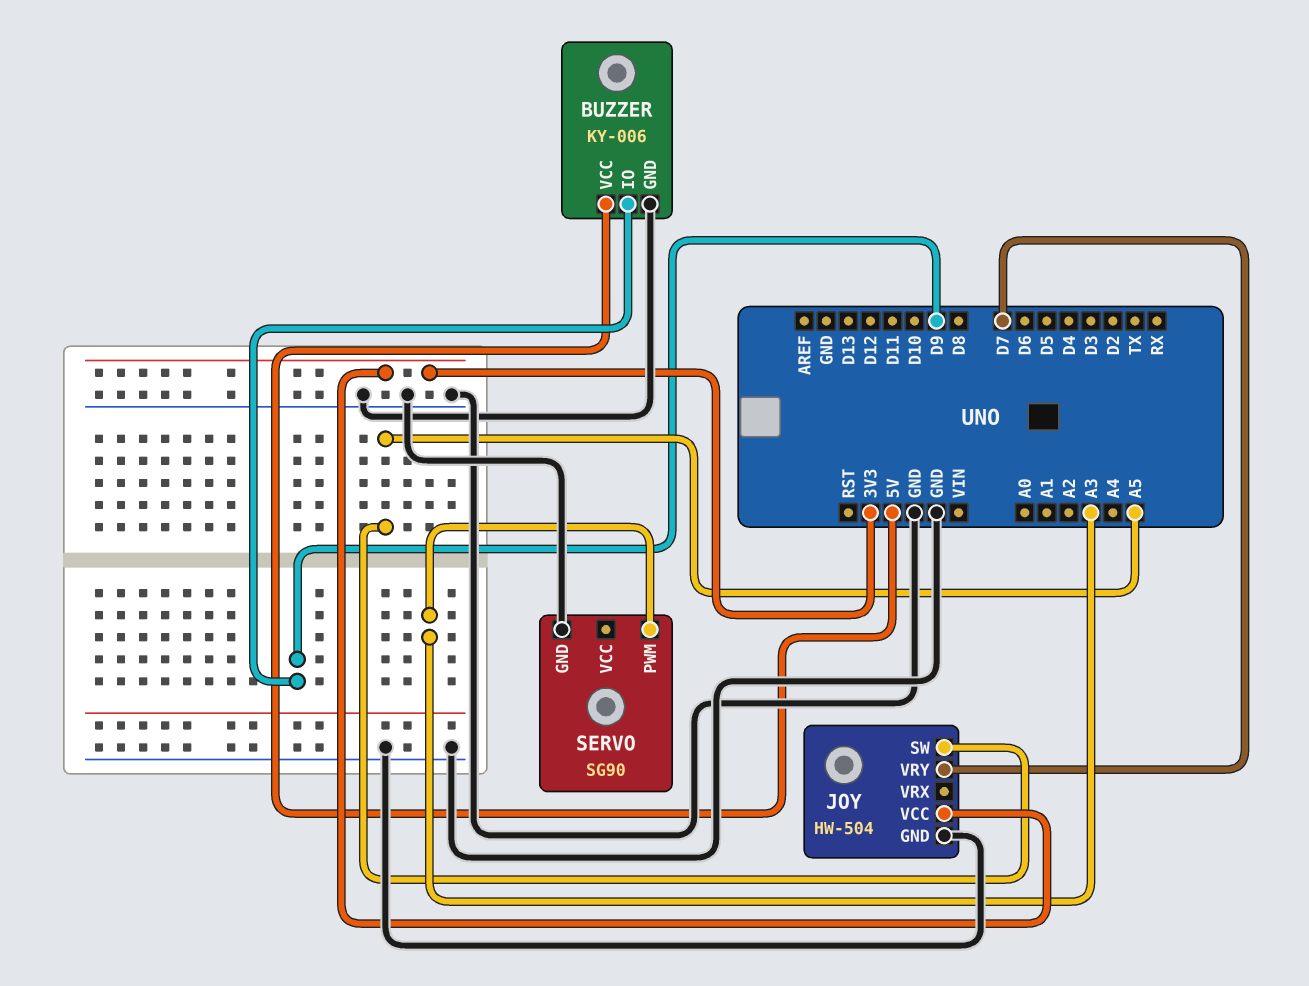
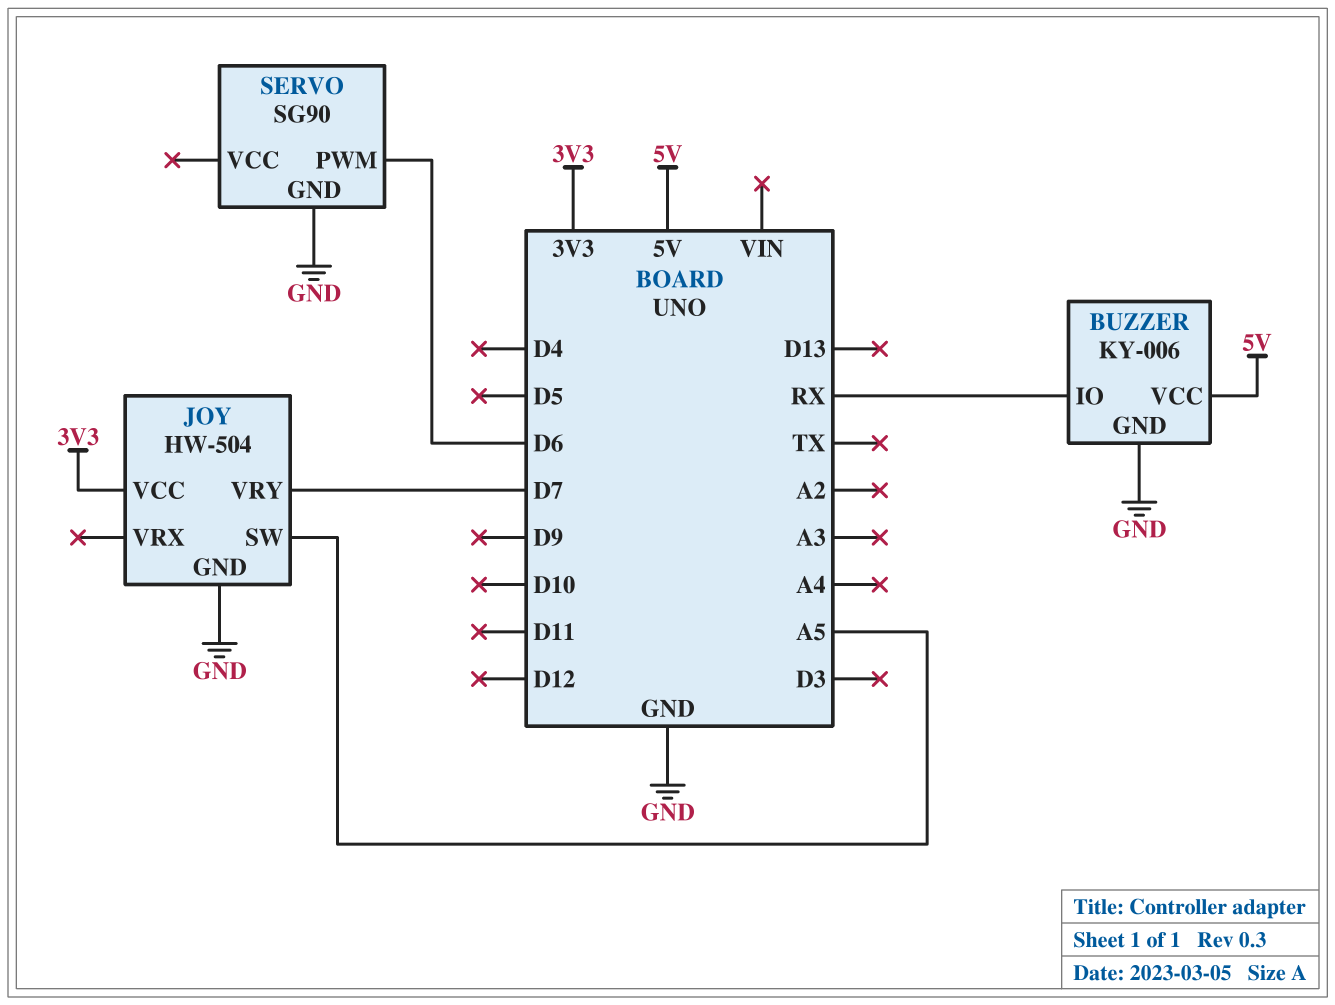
BUZZER pin IO: D9 -> RX
SERVO pin PWM: A3 -> D6

